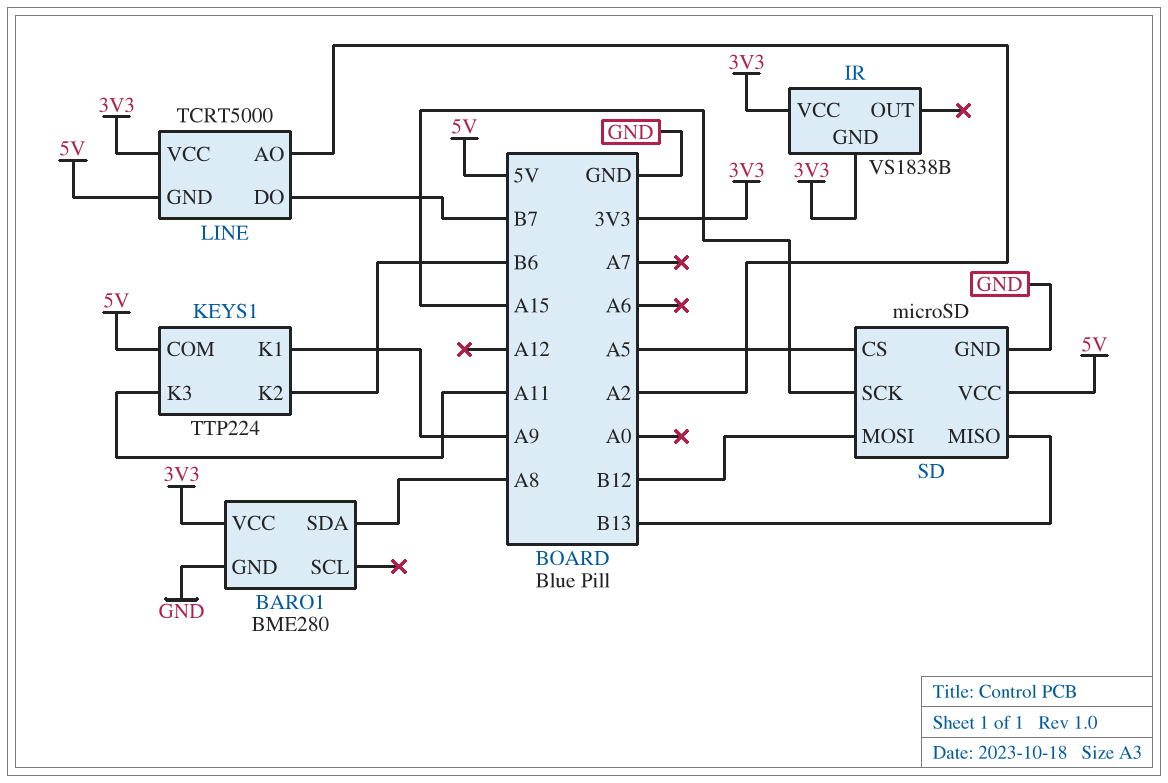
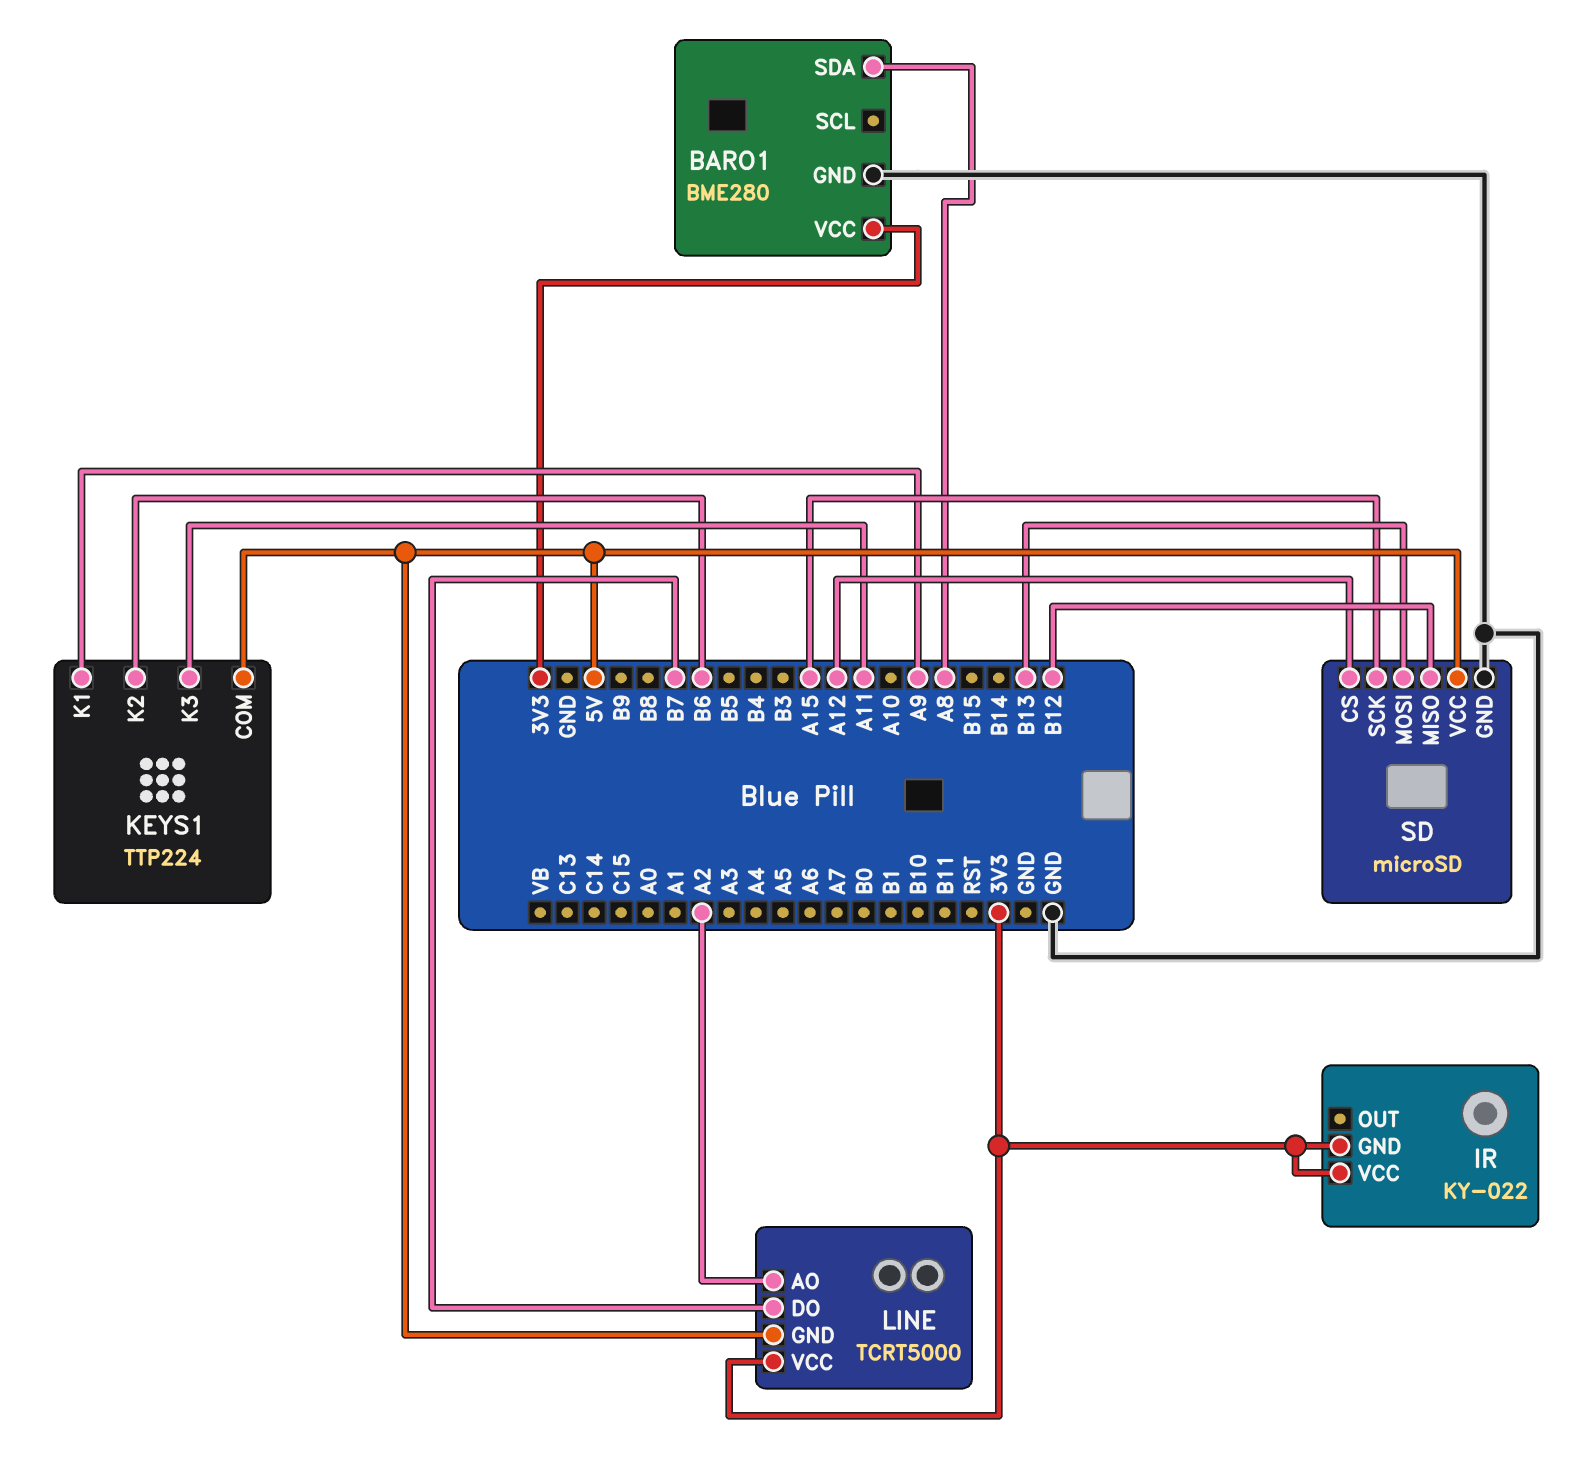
IR: VS1838B -> KY-022
SD pin CS: A5 -> A12
SD pin MISO: B13 -> B12
SD pin MOSI: B12 -> B13

